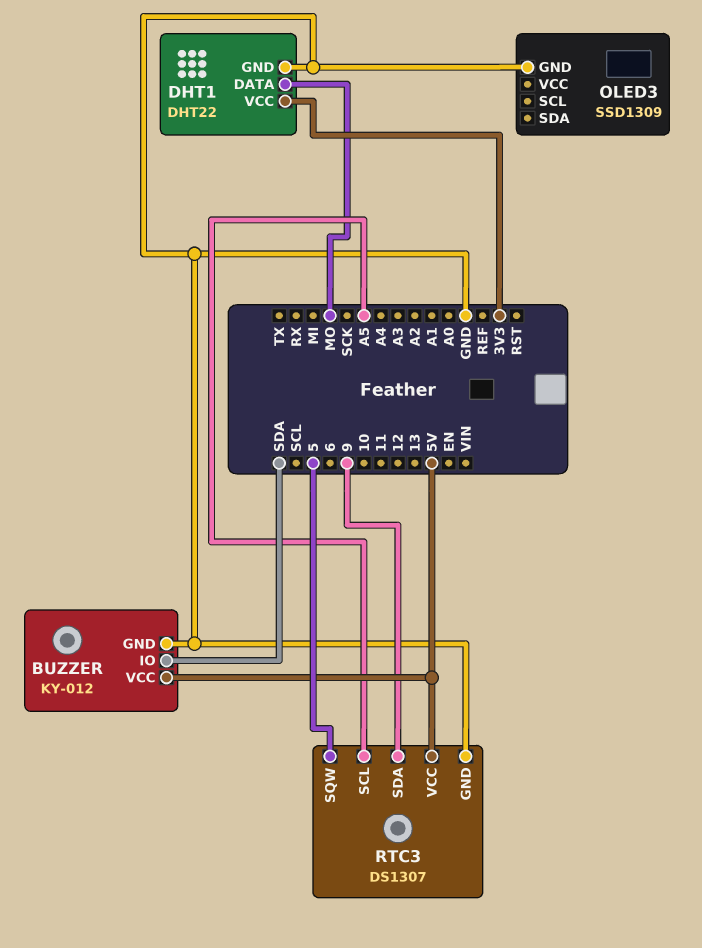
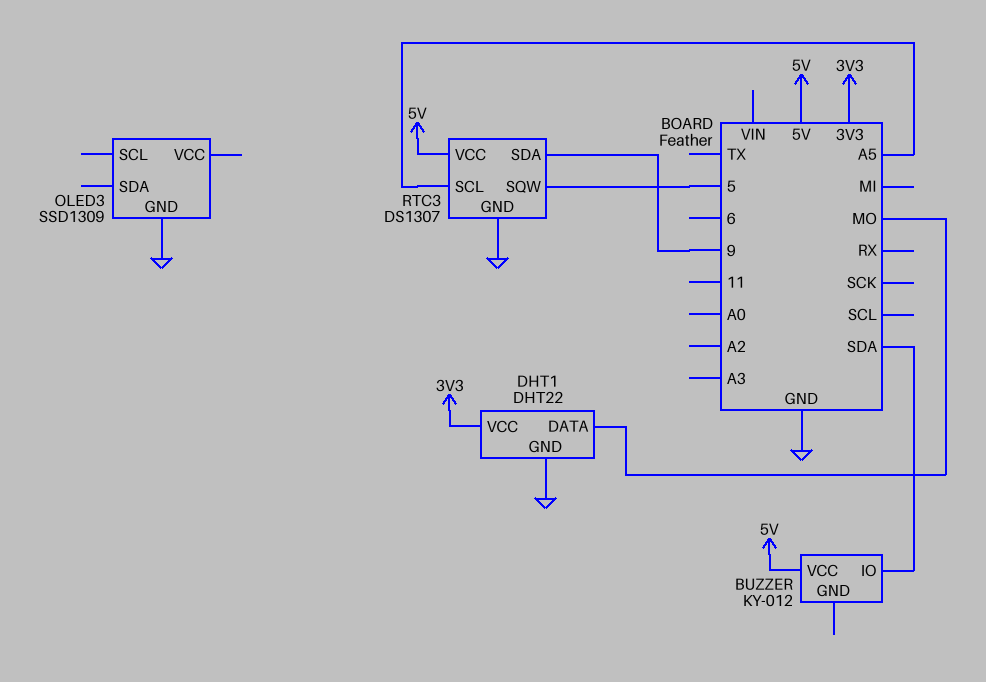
BUZZER pin GND: GND -> none

